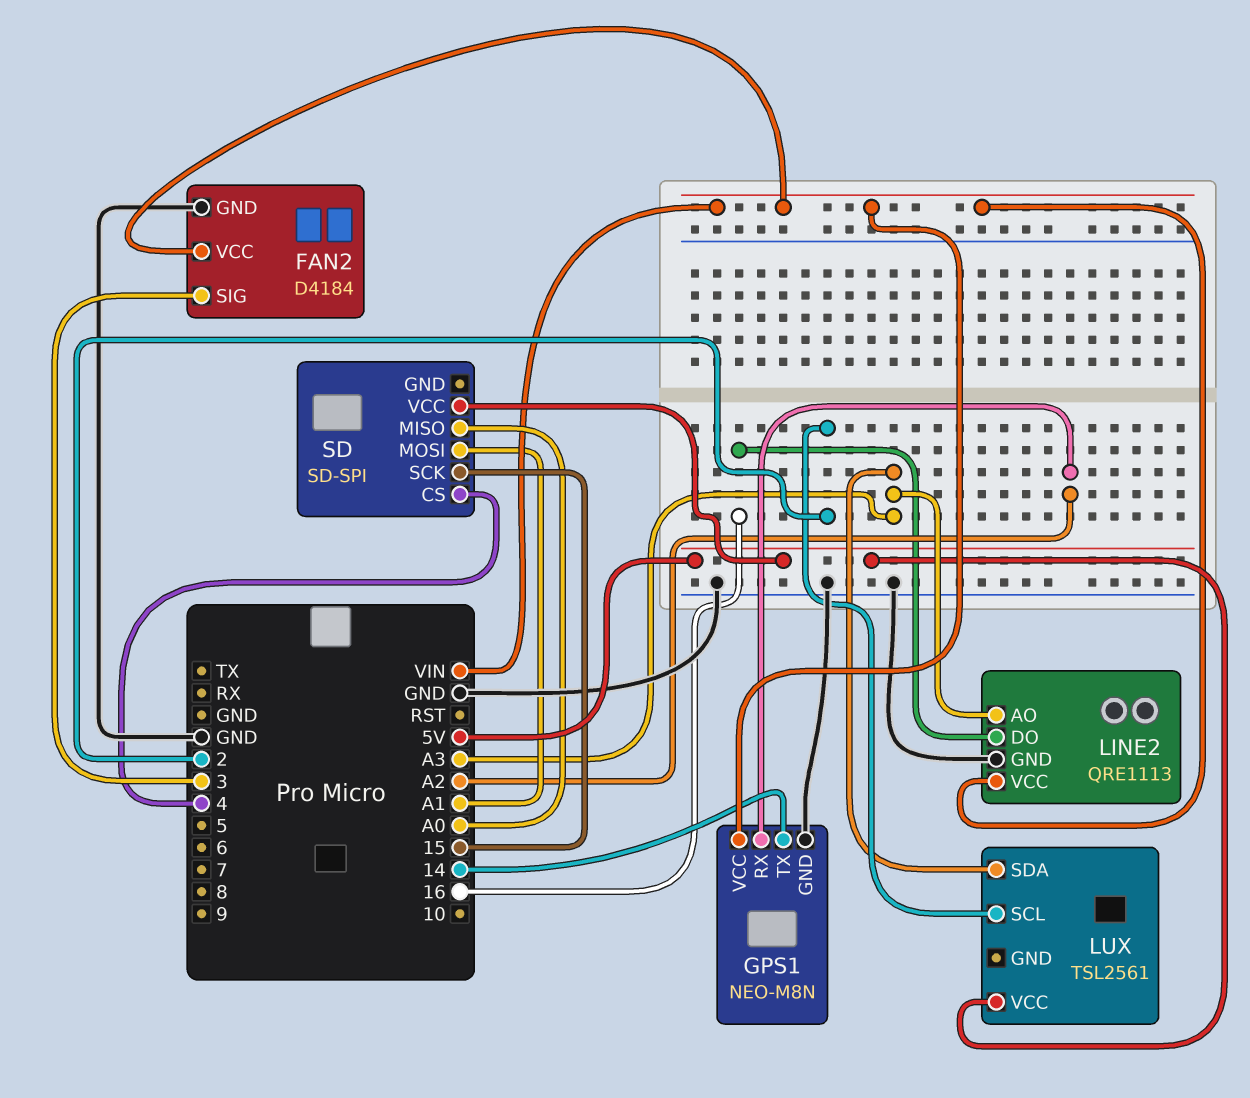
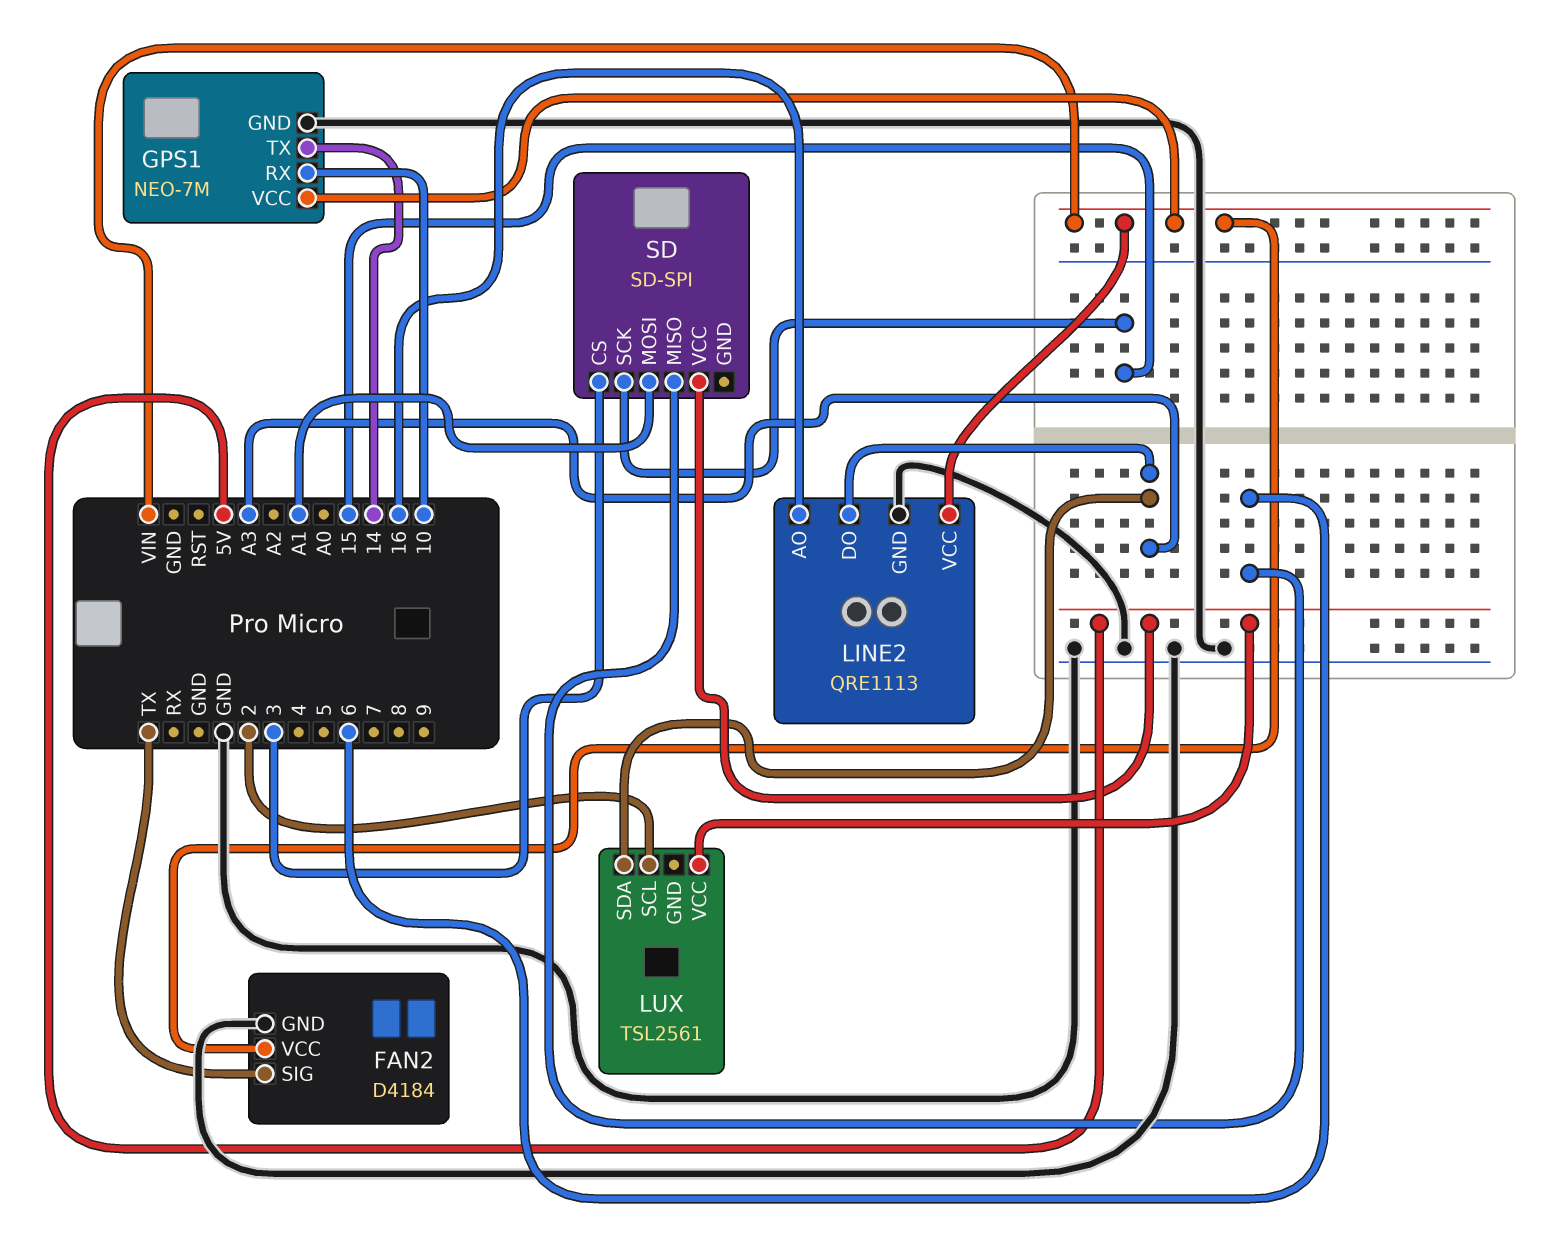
FAN2 pin SIG: 3 -> TX
GPS1: NEO-M8N -> NEO-7M
GPS1 pin RX: A2 -> 10
LINE2 pin AO: A3 -> 16
LINE2 pin DO: 16 -> A3
SD pin CS: 4 -> 3
SD pin MISO: A0 -> 6

